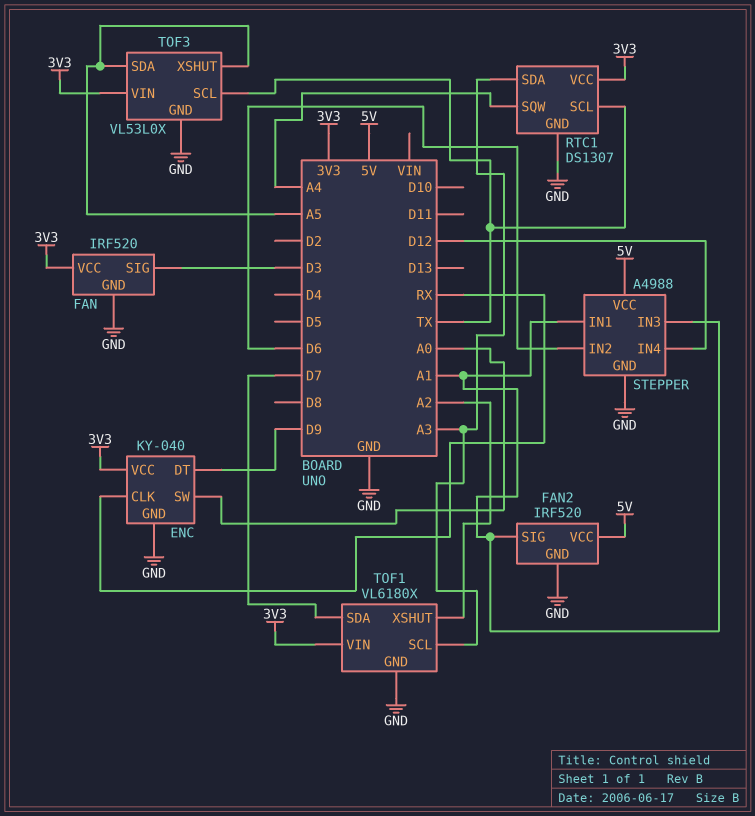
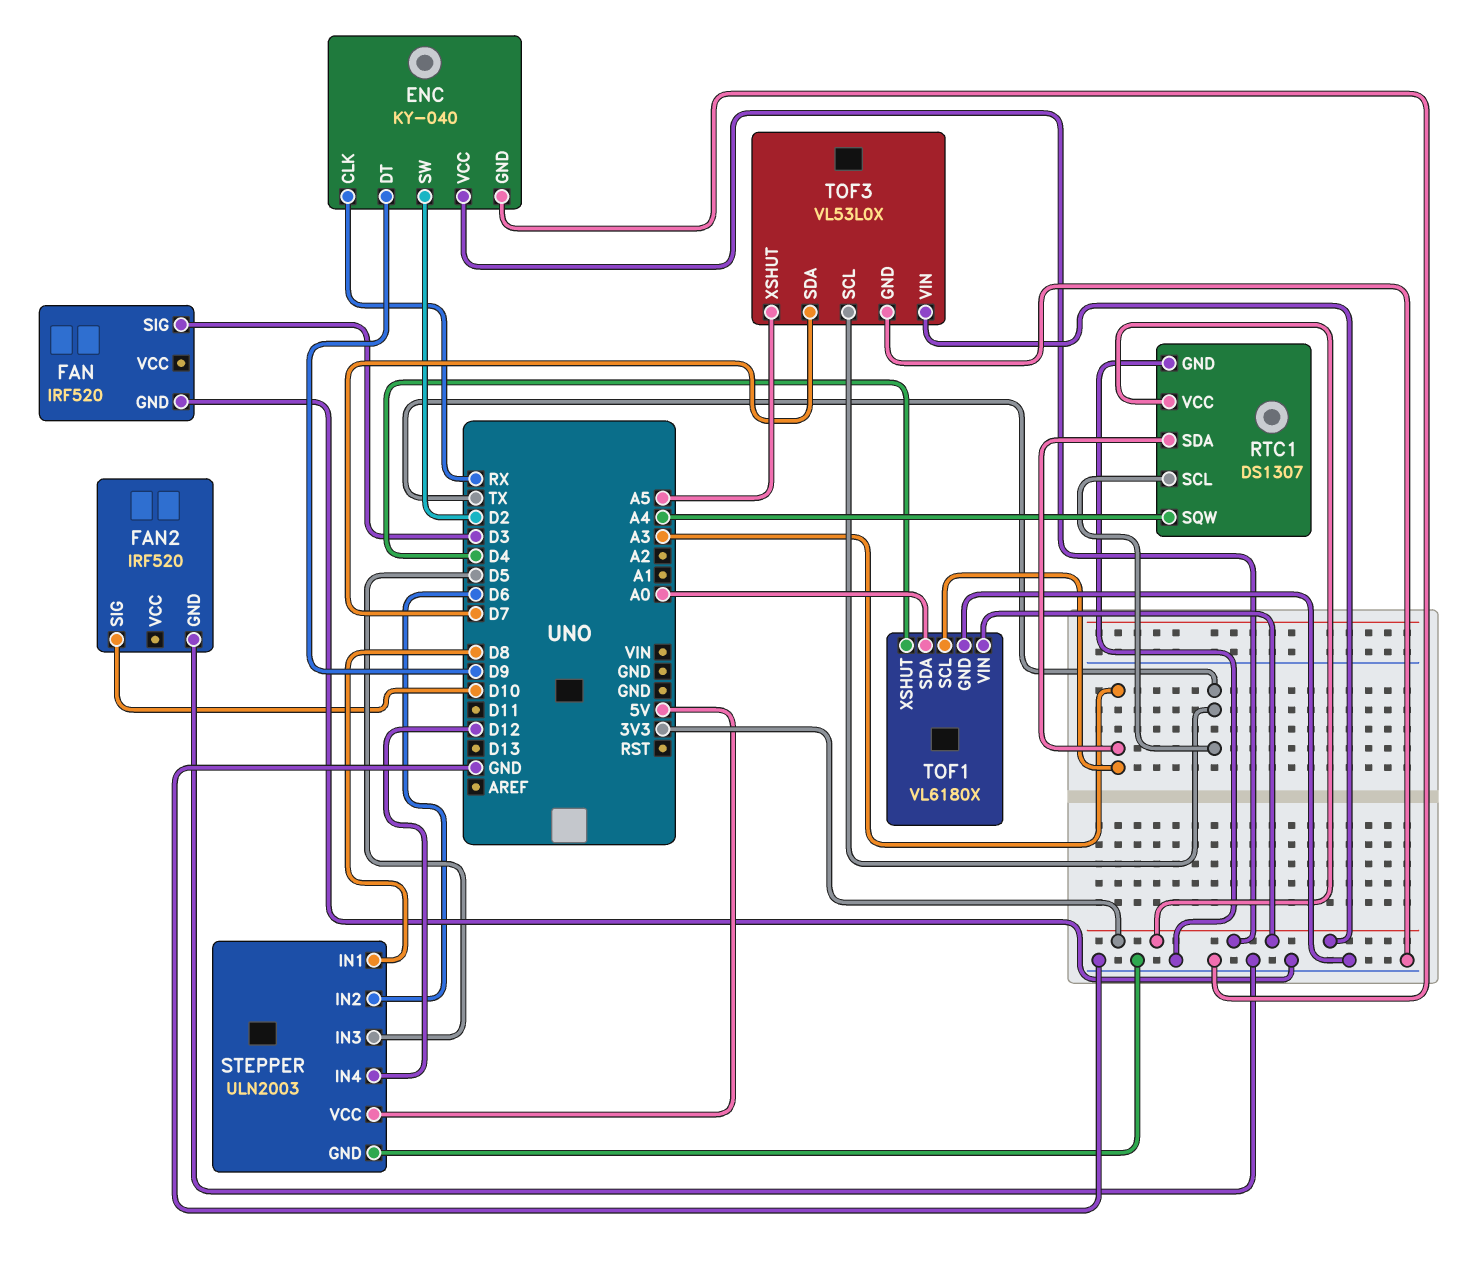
ENC pin SW: A0 -> D2
FAN pin VCC: 3V3 -> none
FAN2 pin SIG: A1 -> D10
FAN2 pin VCC: 5V -> none
STEPPER: A4988 -> ULN2003
STEPPER pin IN1: A1 -> D8
STEPPER pin IN3: A1 -> D5
TOF1 pin SDA: D7 -> A0
TOF1 pin XSHUT: A2 -> D4
TOF3 pin SDA: A5 -> D7

